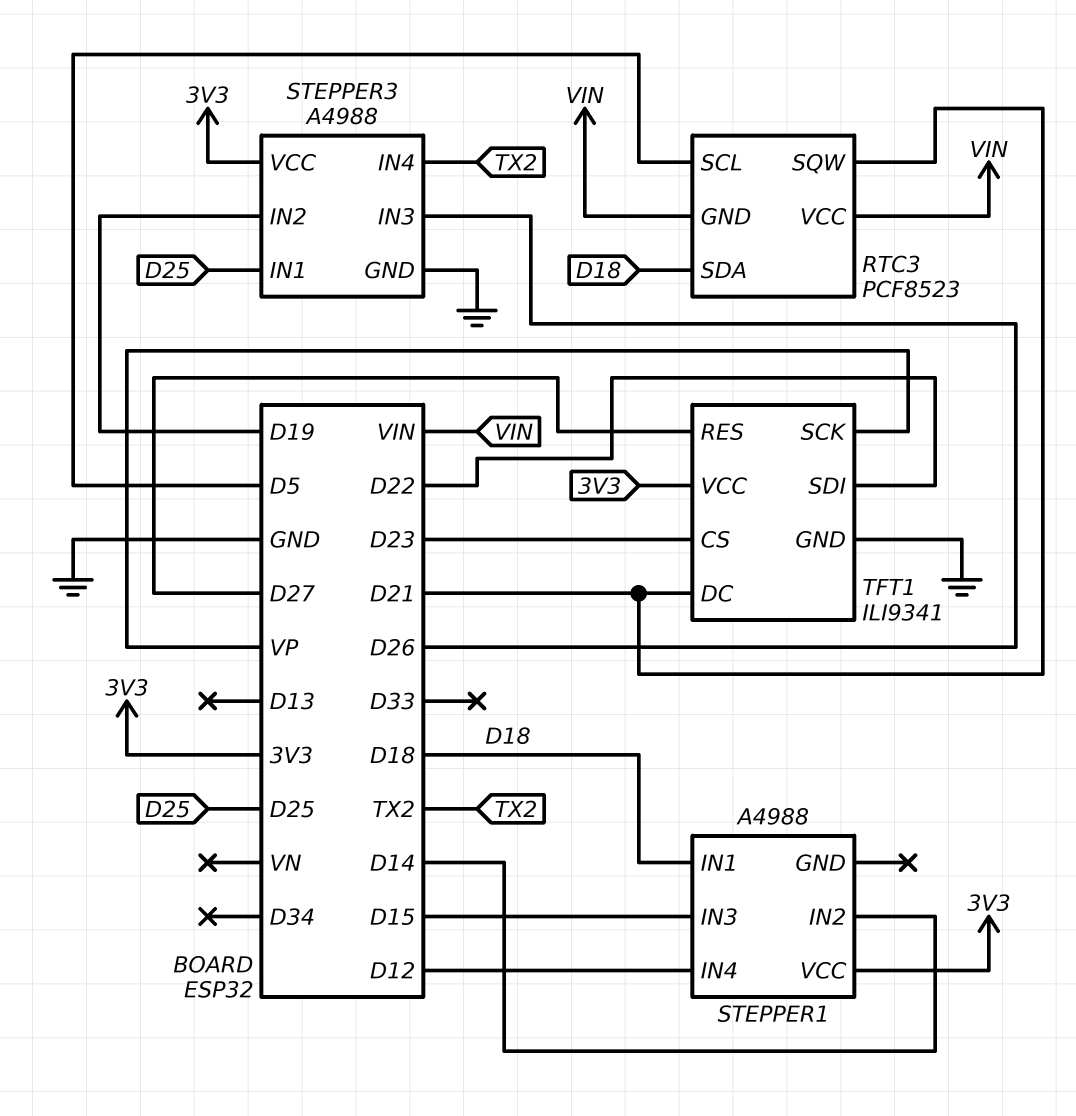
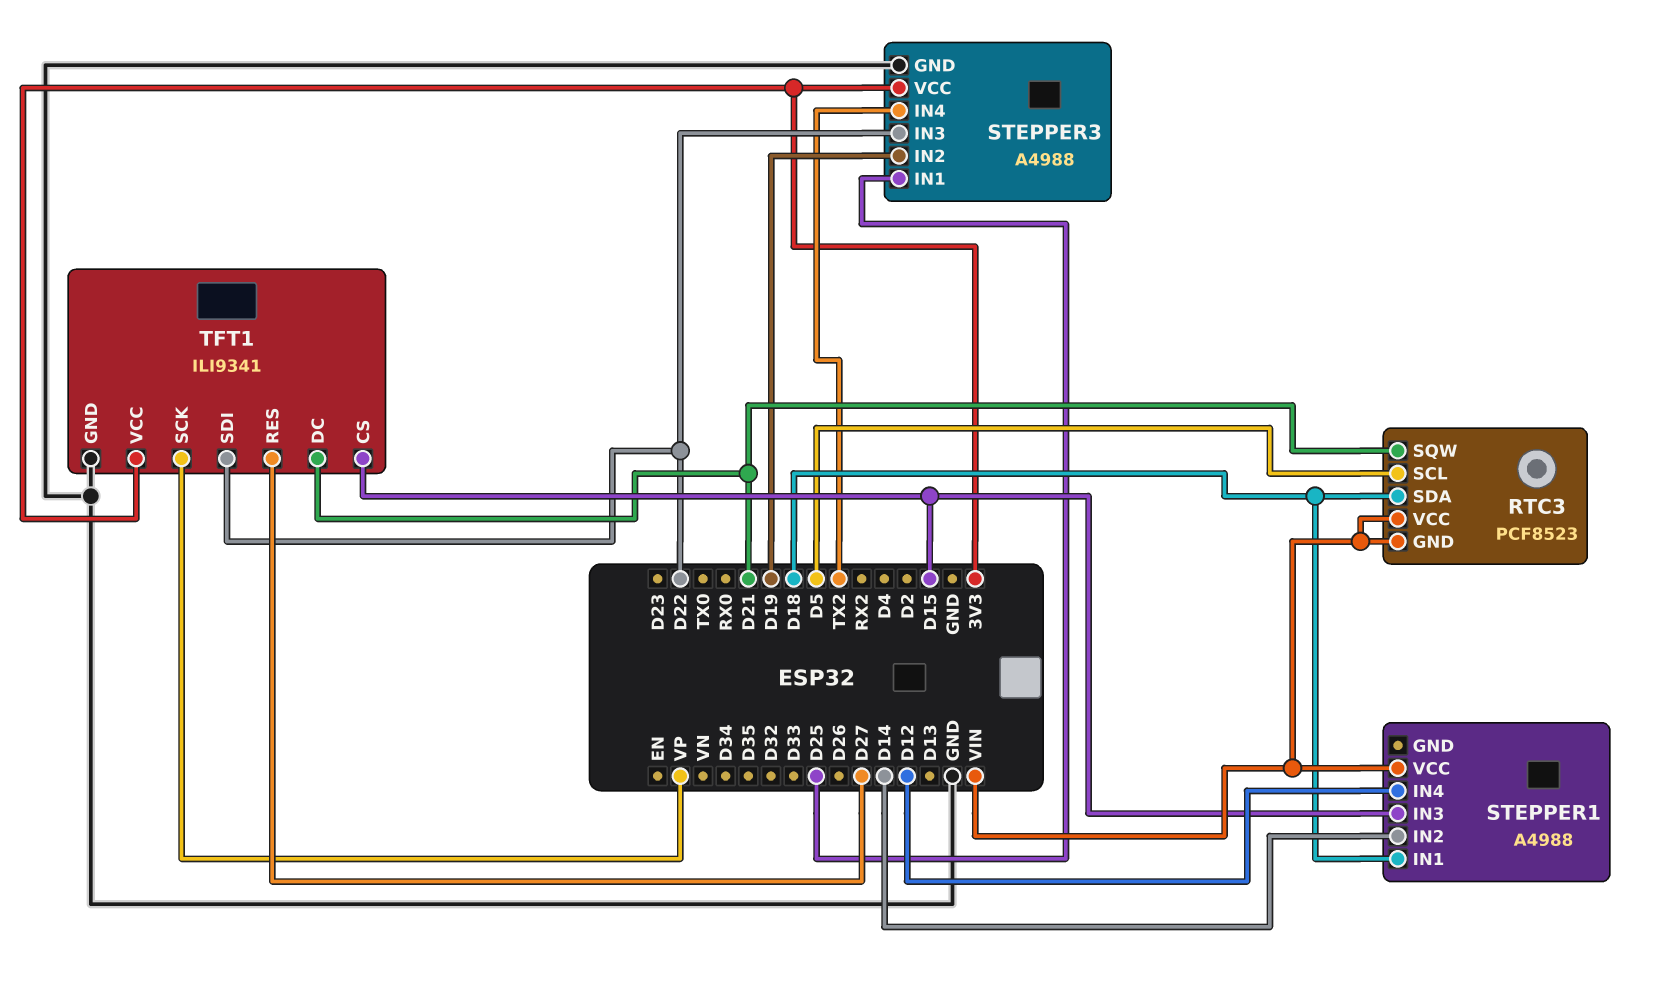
STEPPER1 pin VCC: 3V3 -> VIN
STEPPER3 pin IN3: D26 -> D22
TFT1 pin CS: D23 -> D15

